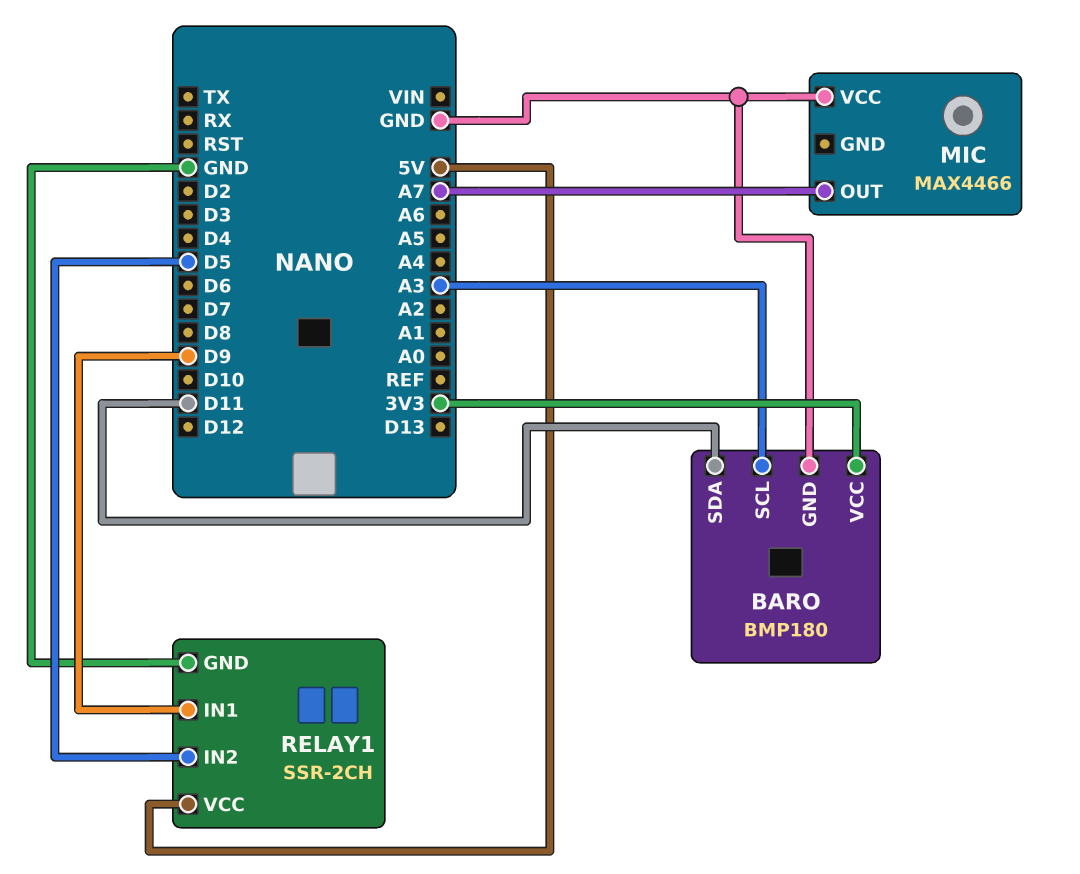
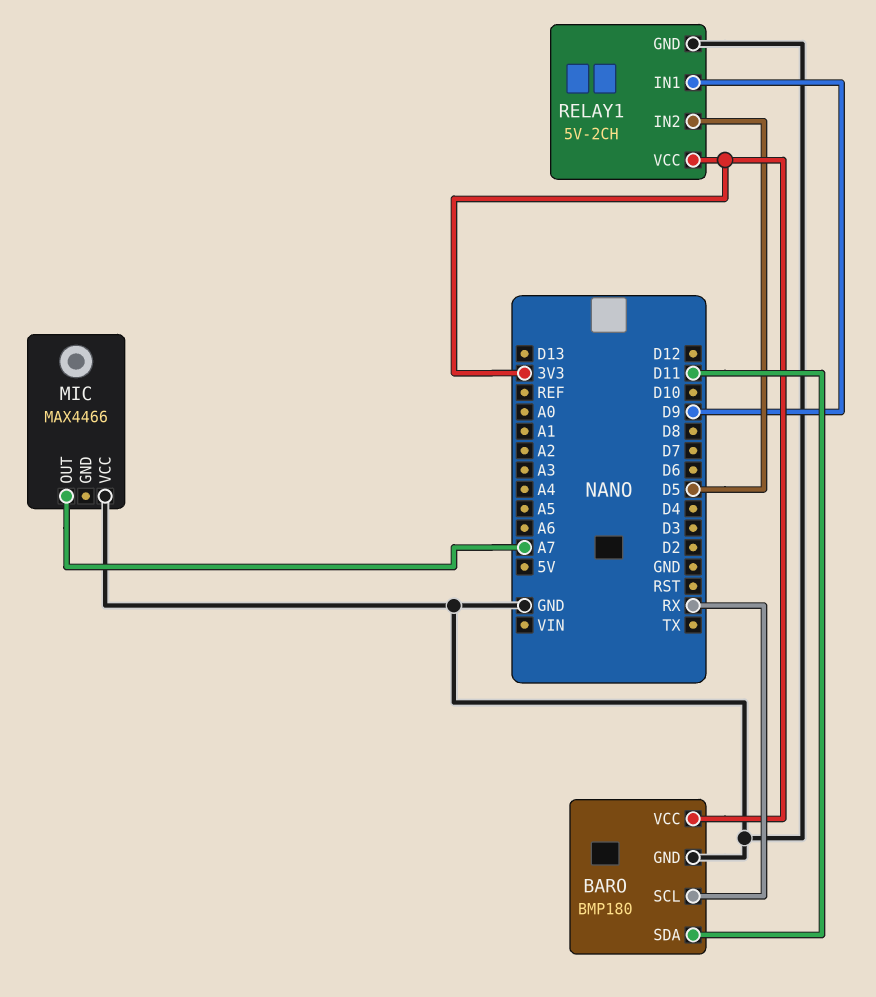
BARO pin SCL: A3 -> RX
RELAY1: SSR-2CH -> 5V-2CH
RELAY1 pin VCC: 5V -> 3V3

